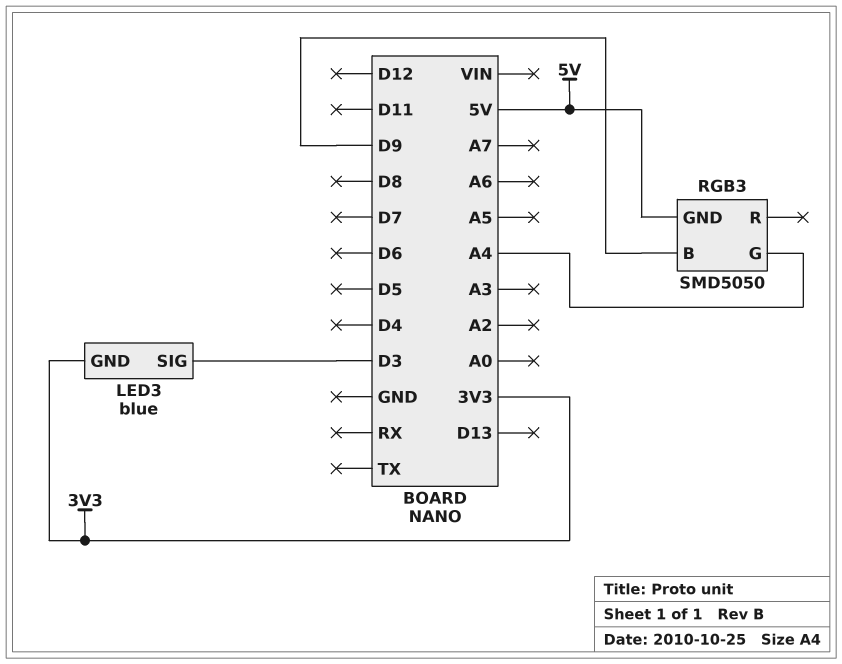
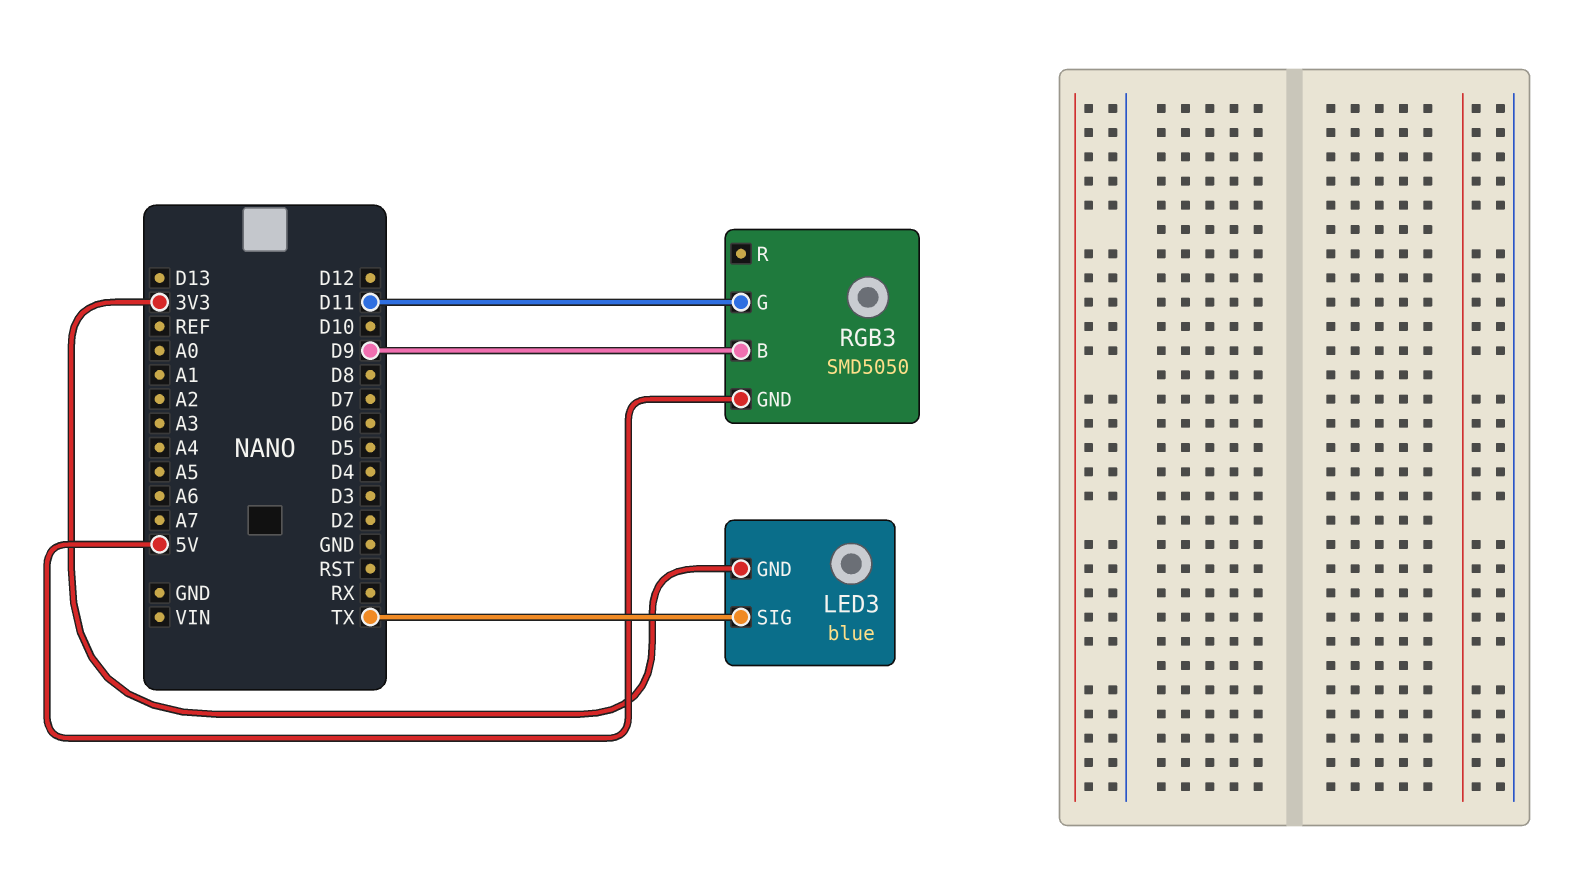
LED3 pin SIG: D3 -> TX
RGB3 pin G: A4 -> D11

